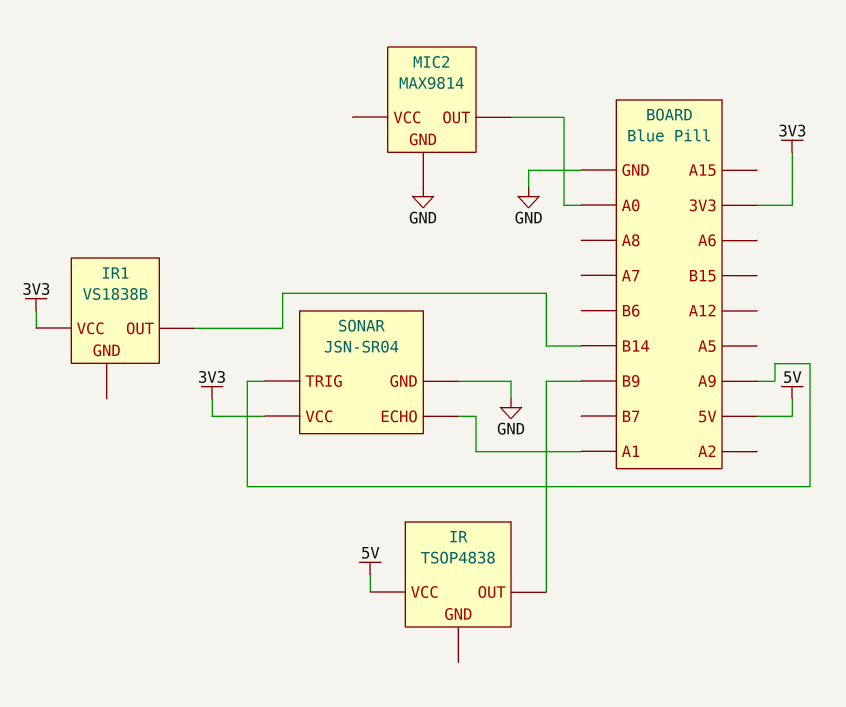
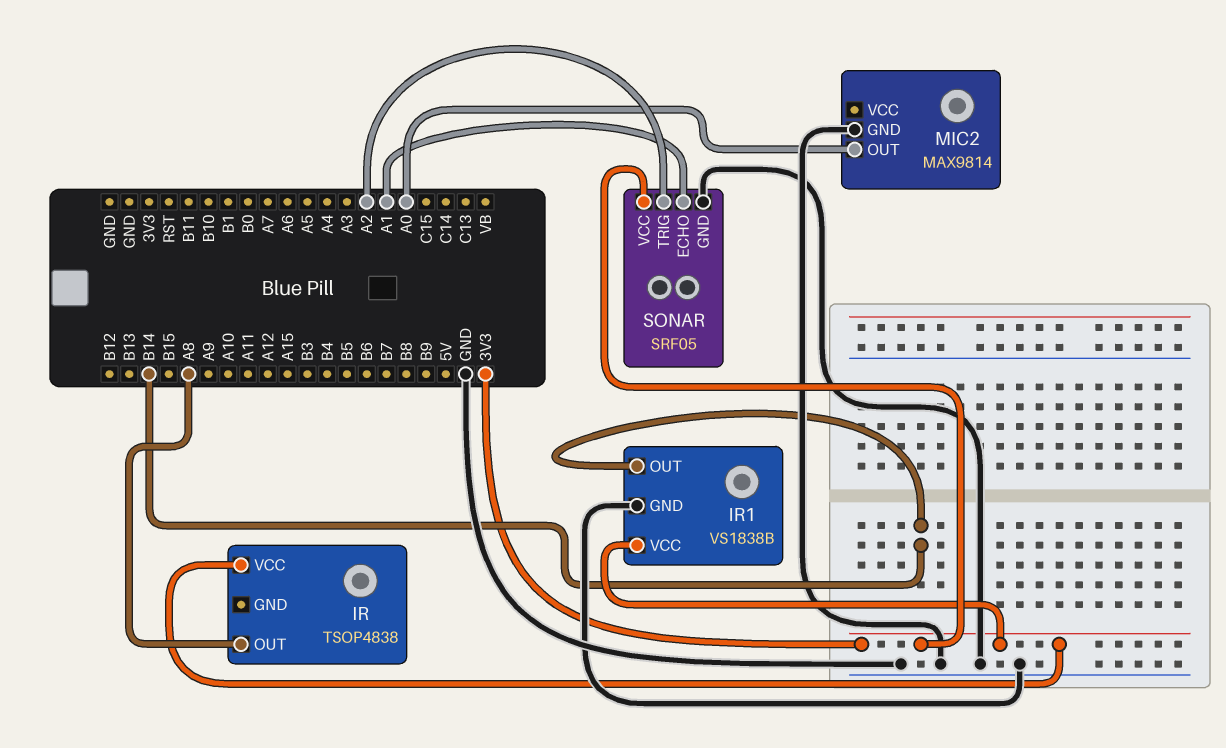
IR pin OUT: B9 -> A8
IR pin VCC: 5V -> 3V3
IR1 pin GND: none -> GND
SONAR: JSN-SR04 -> SRF05
SONAR pin TRIG: A9 -> A2

